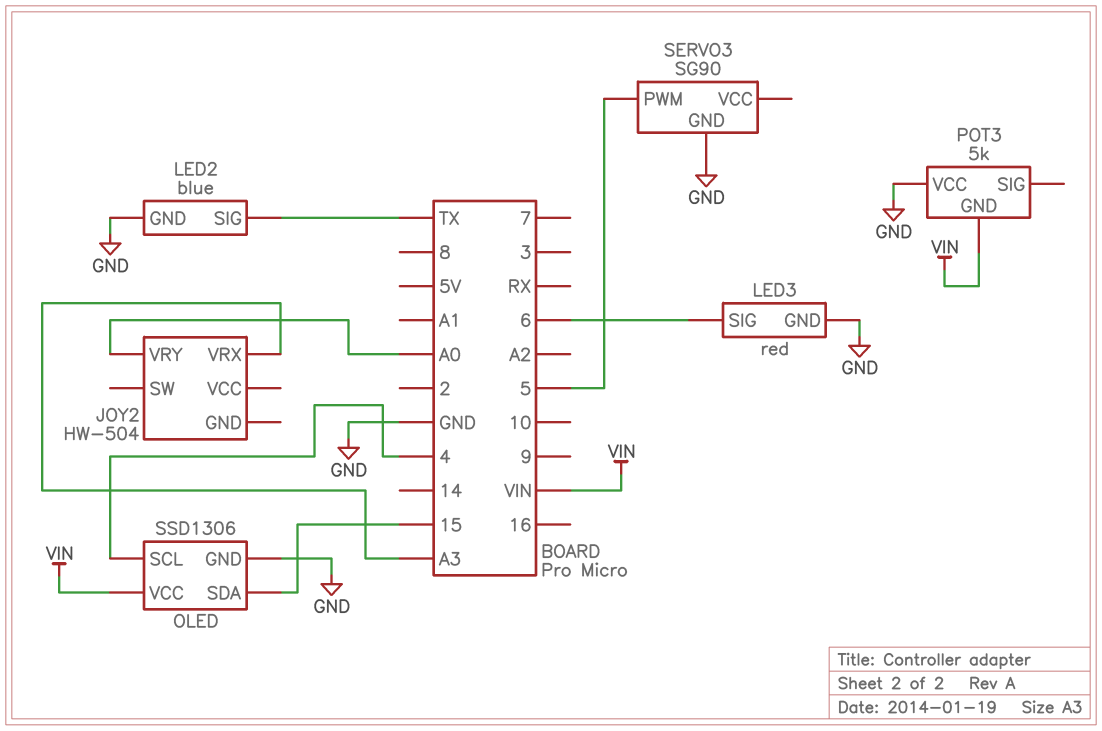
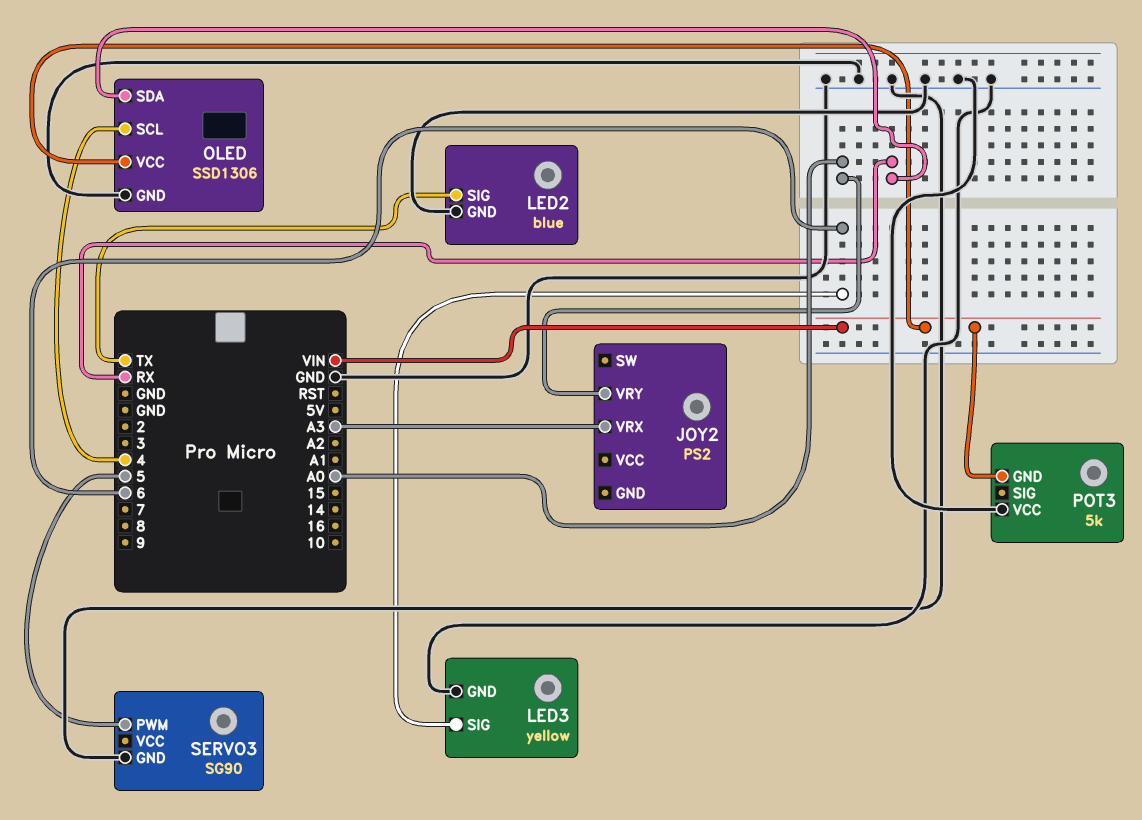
JOY2: HW-504 -> PS2
LED3: red -> yellow
OLED pin SDA: 15 -> RX

